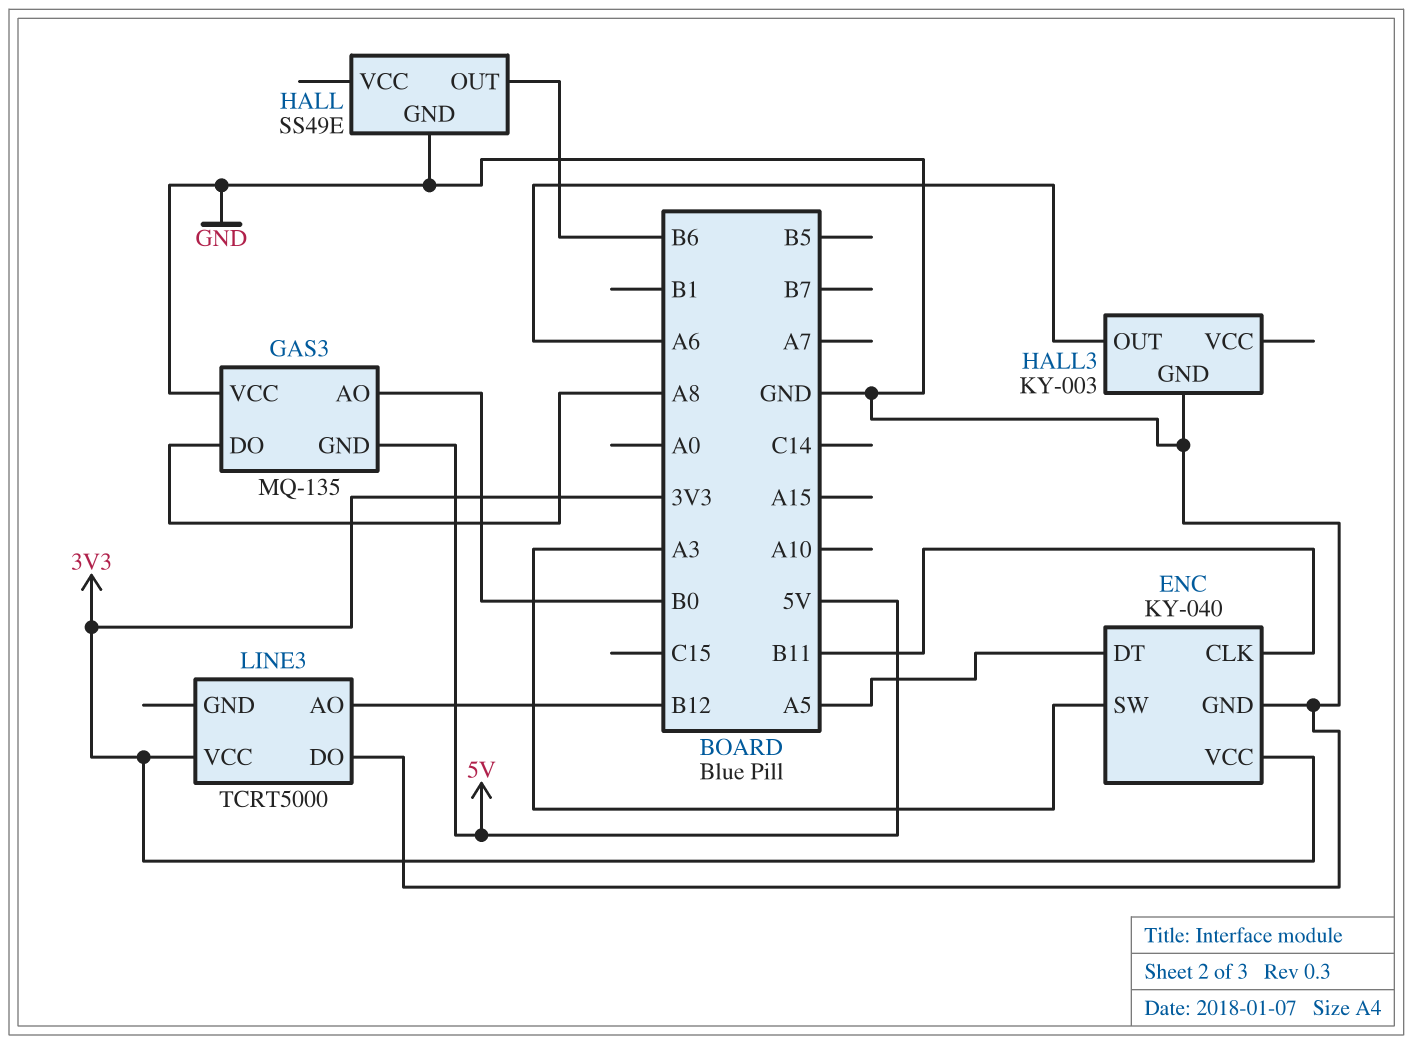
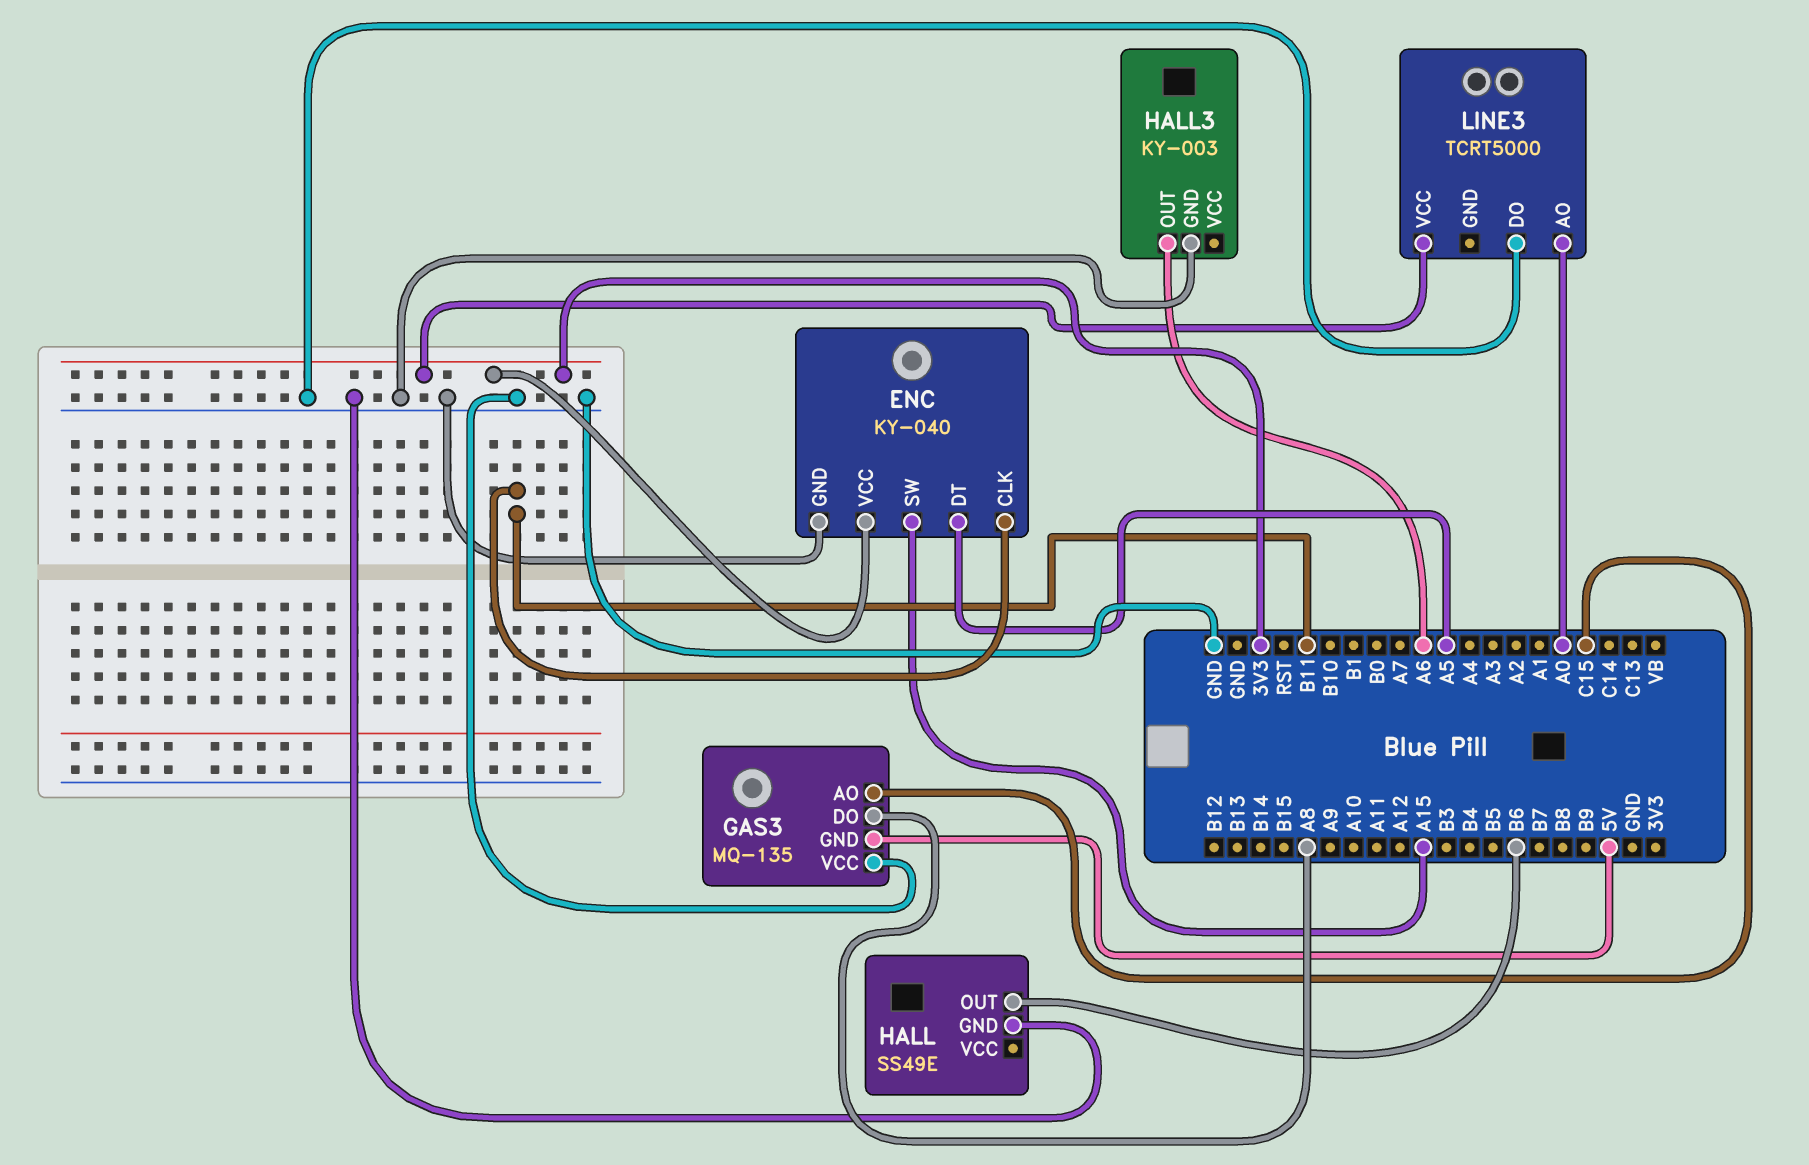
ENC pin SW: A3 -> A15
GAS3 pin AO: B0 -> C15
LINE3 pin AO: B12 -> A0

